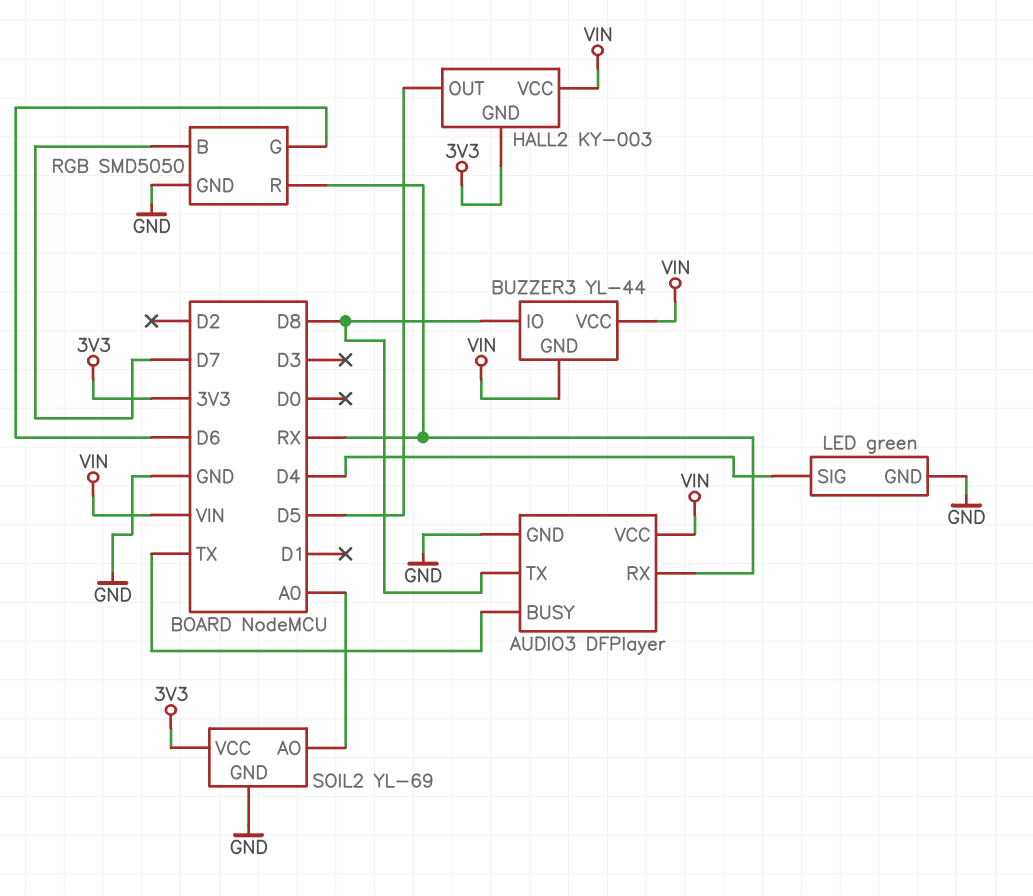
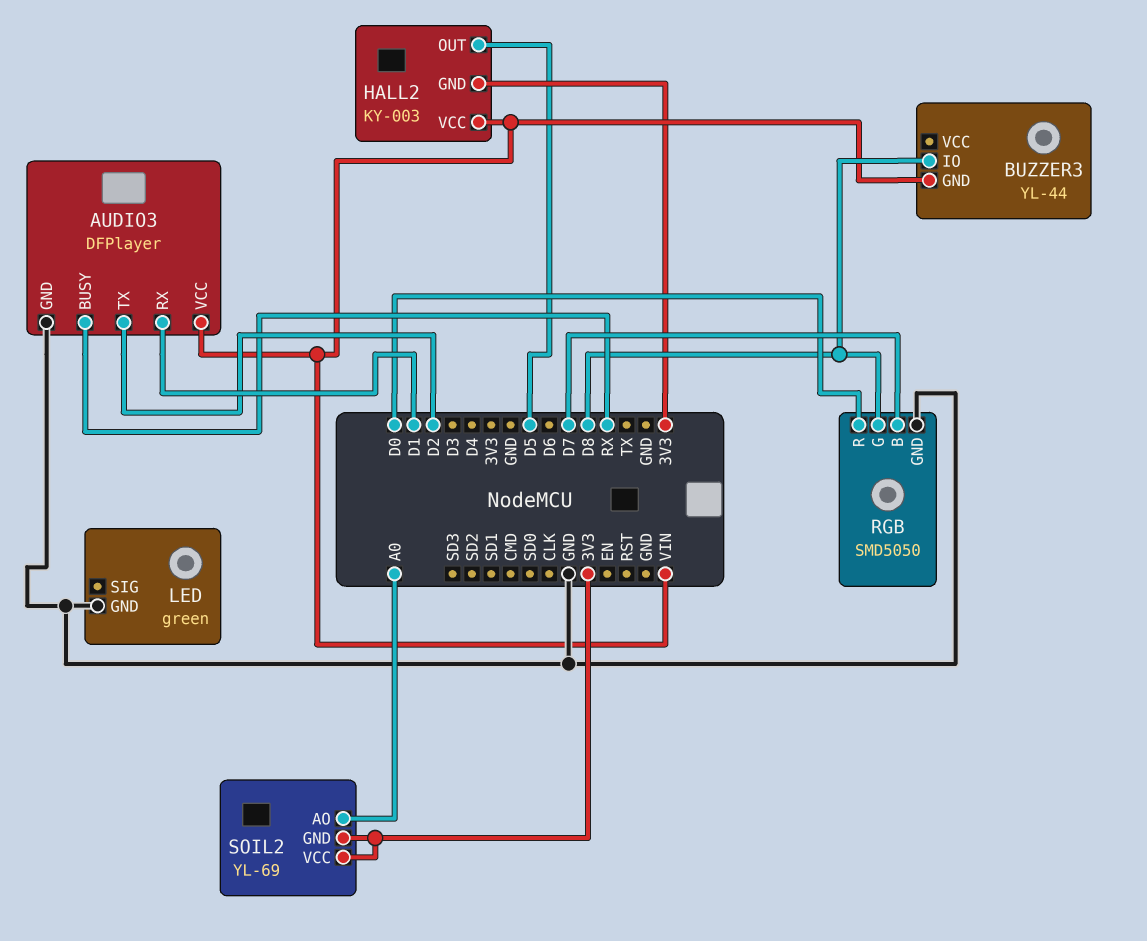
AUDIO3 pin BUSY: TX -> RX
AUDIO3 pin RX: RX -> D1
AUDIO3 pin TX: D8 -> D2
BUZZER3 pin VCC: VIN -> none
LED pin SIG: D4 -> none
RGB pin G: D6 -> D8
RGB pin R: RX -> D0
SOIL2 pin GND: GND -> 3V3

